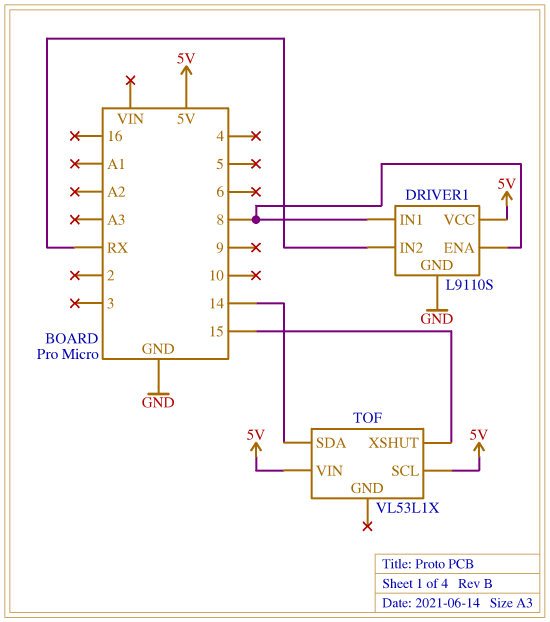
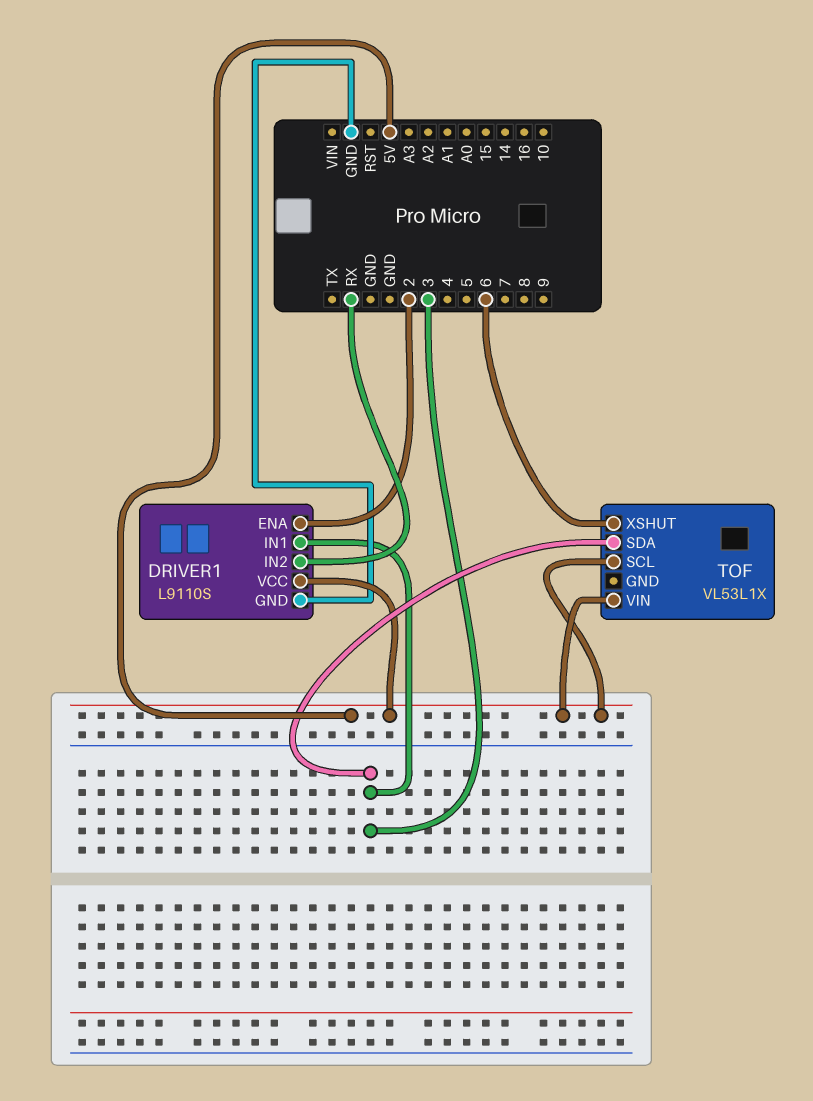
DRIVER1 pin ENA: 8 -> 2
DRIVER1 pin IN1: 8 -> 3
TOF pin SDA: 14 -> 3
TOF pin XSHUT: 15 -> 6

